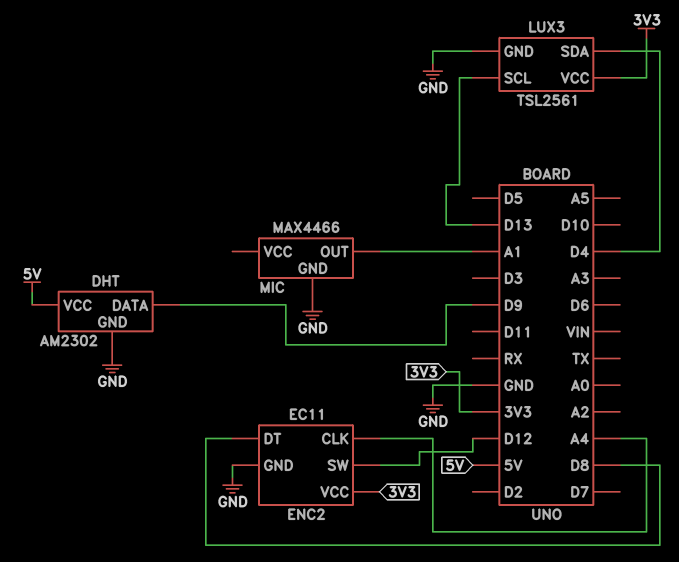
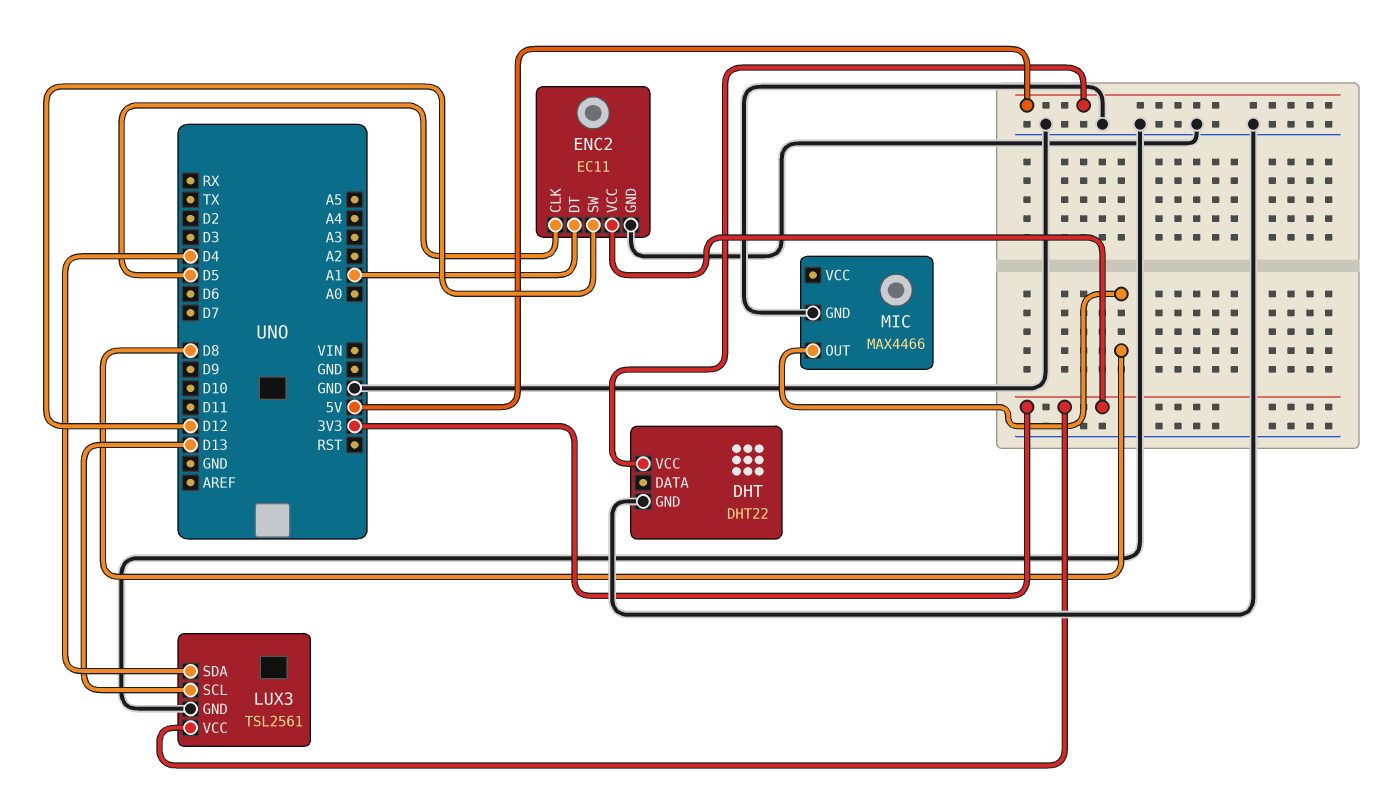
DHT: AM2302 -> DHT22
DHT pin DATA: D9 -> none
ENC2 pin CLK: A4 -> D5
ENC2 pin DT: D8 -> A1
MIC pin OUT: A1 -> D8

